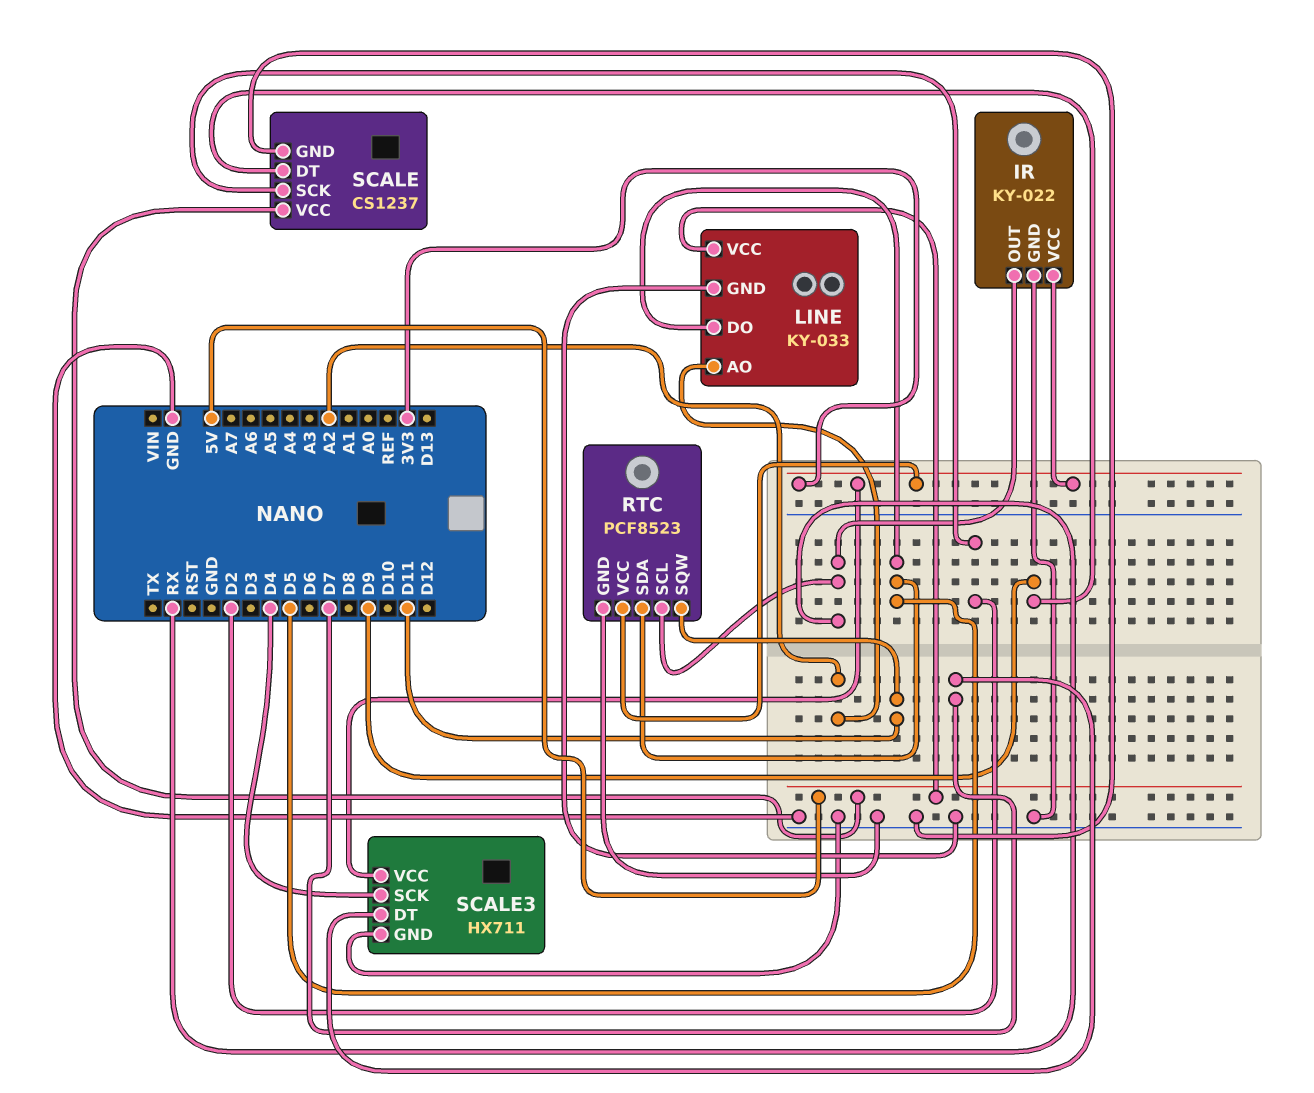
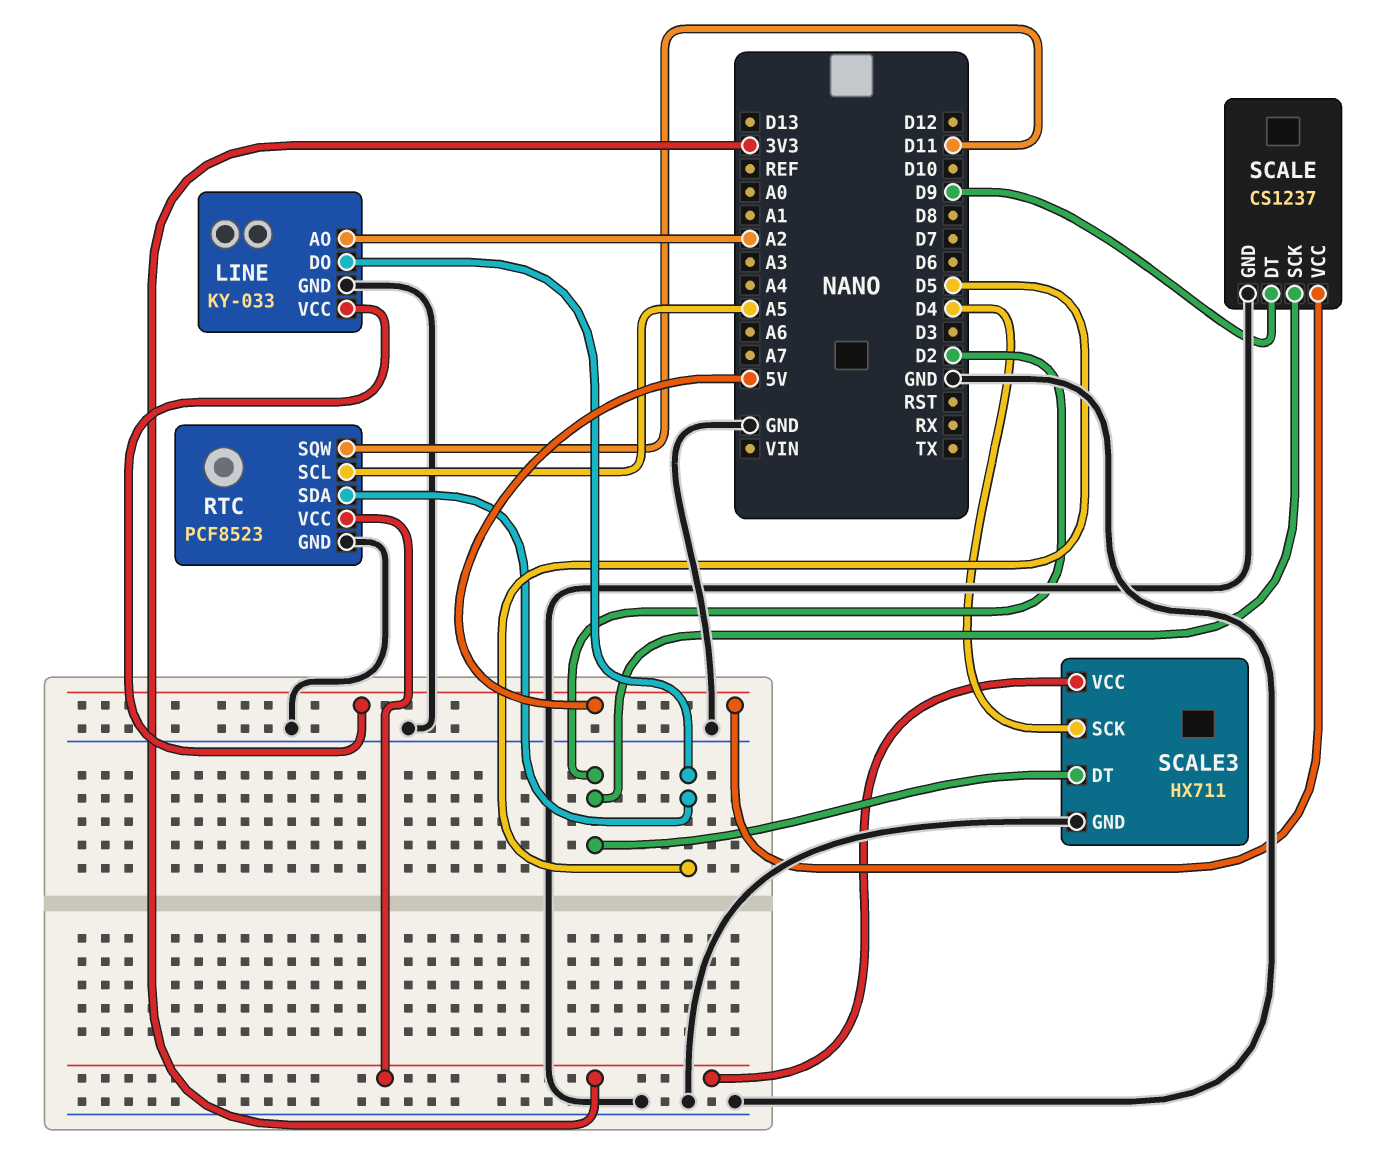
IR: KY-022 -> none
IR pin GND: GND -> none
IR pin OUT: RX -> none
IR pin VCC: 3V3 -> none
RTC pin SCL: RX -> A5
SCALE3 pin DT: D7 -> D2

